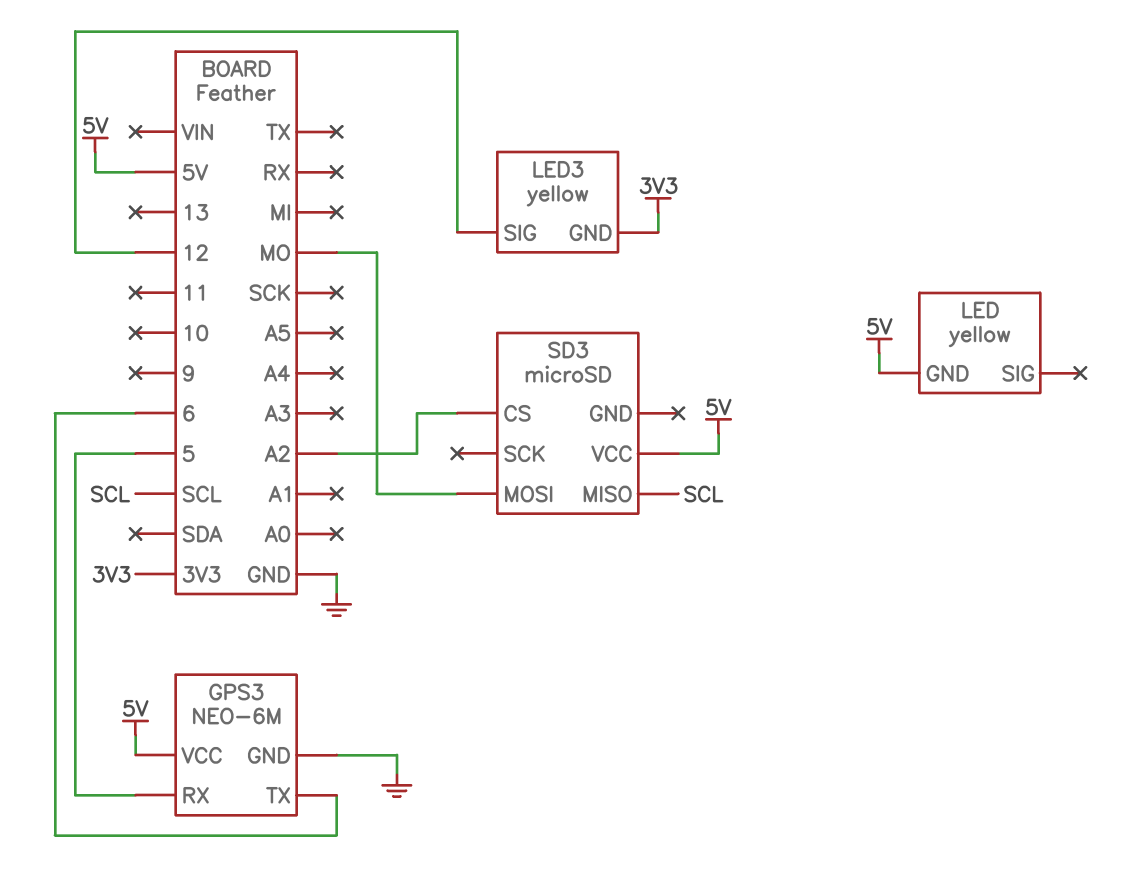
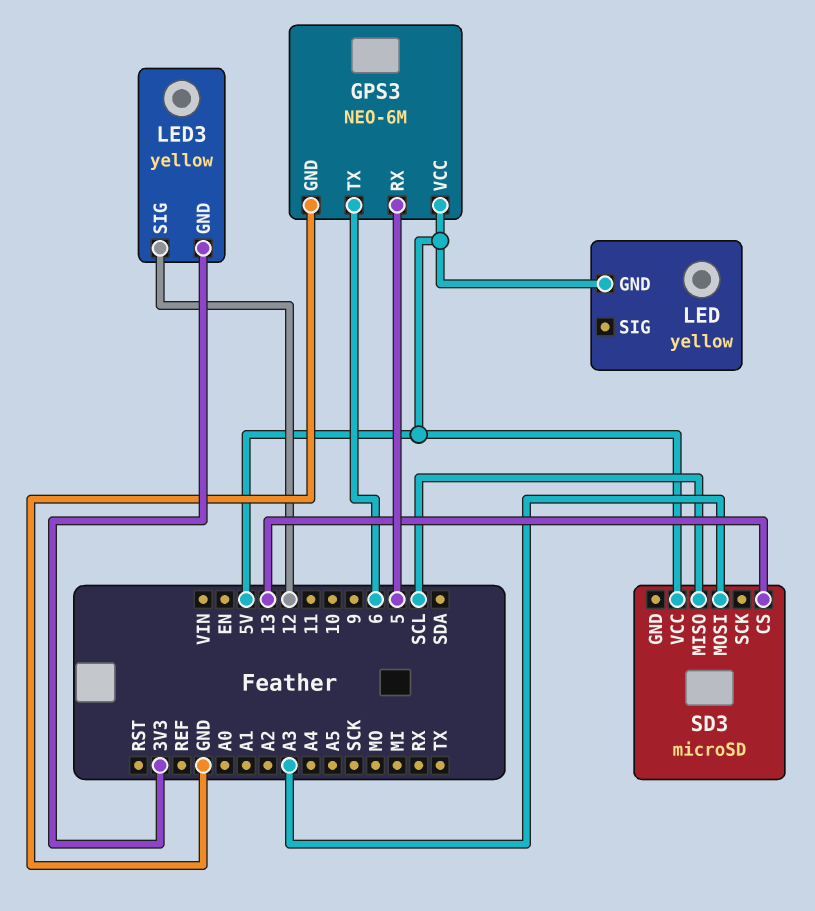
SD3 pin CS: A2 -> 13
SD3 pin MOSI: MO -> A3

